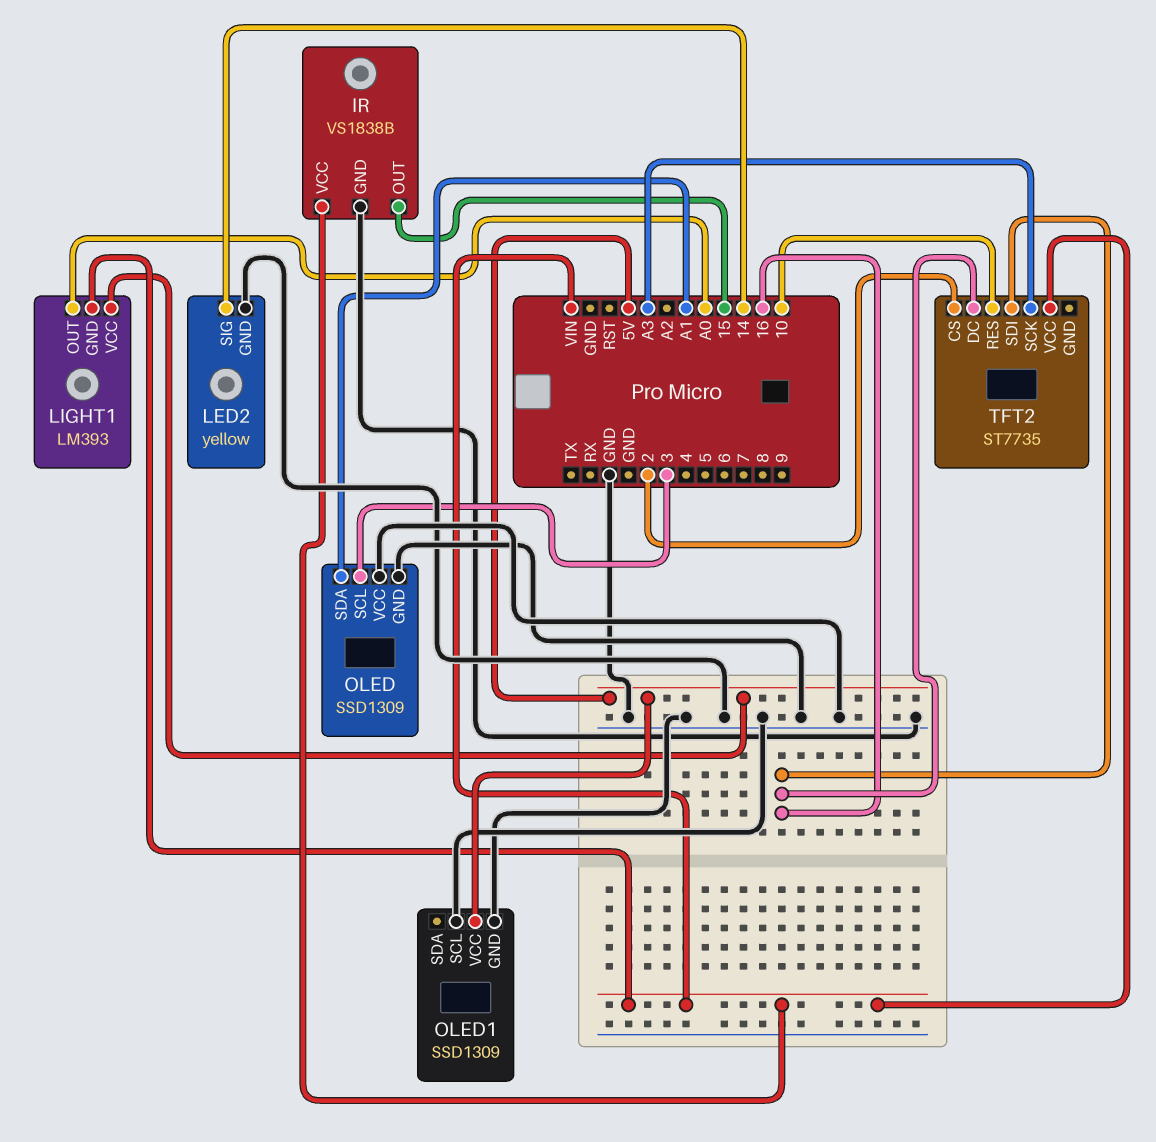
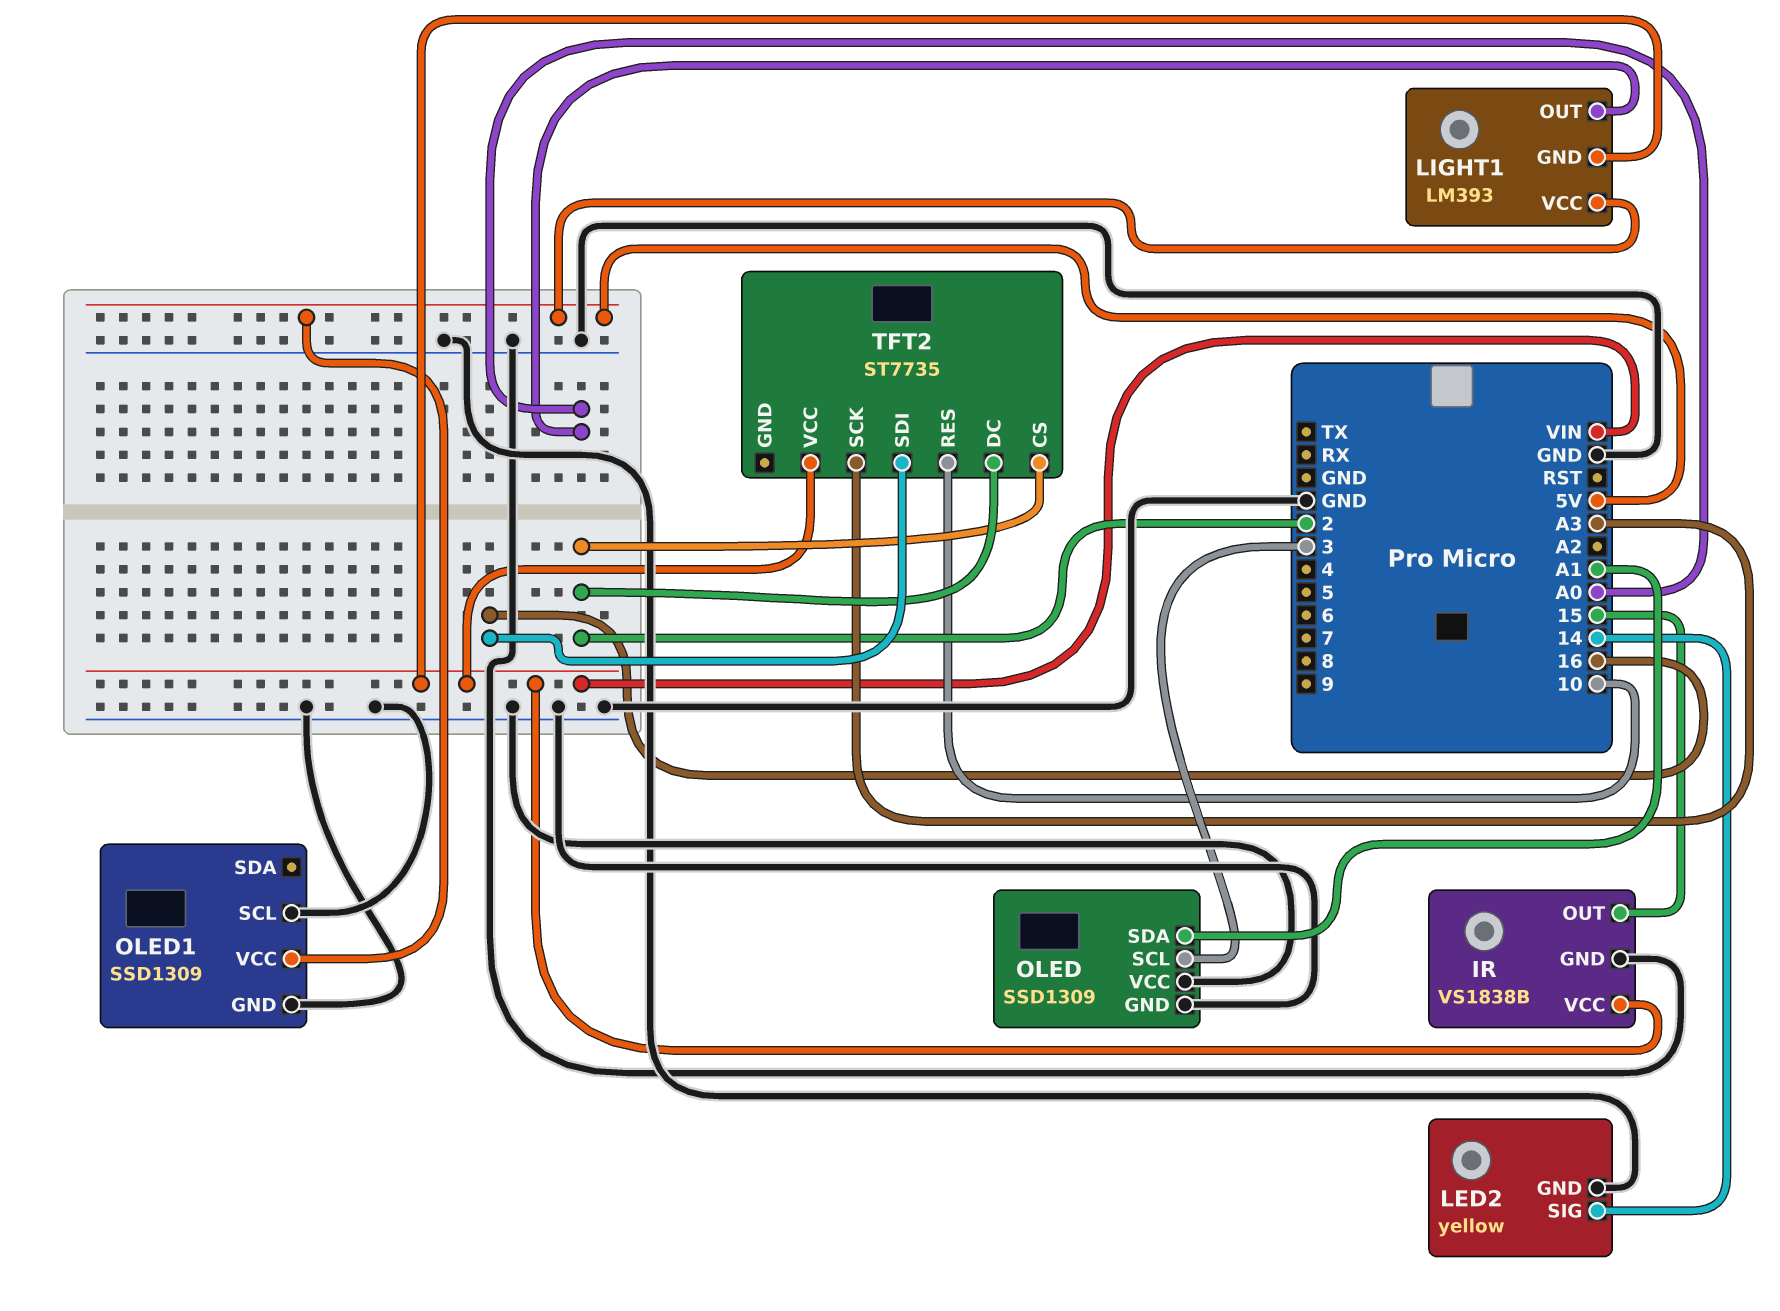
TFT2 pin DC: 16 -> 2

